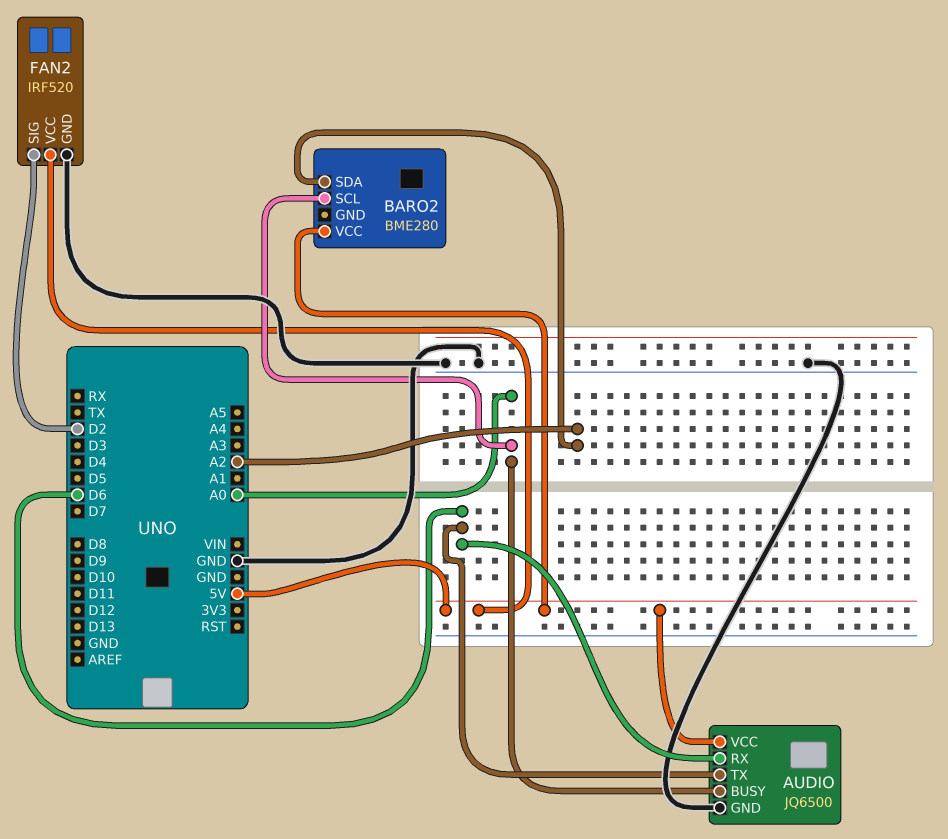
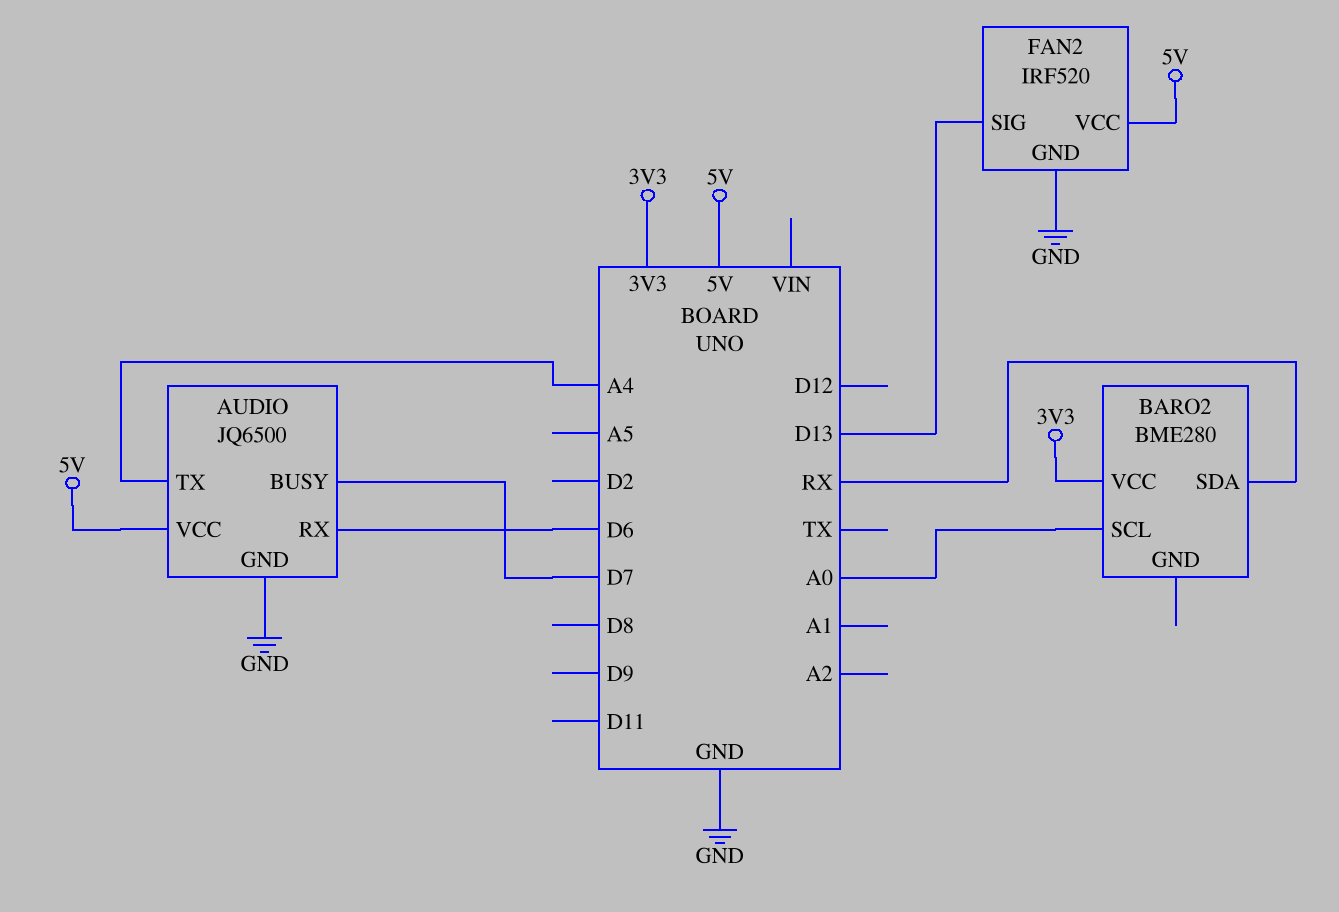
AUDIO pin BUSY: A0 -> D7
AUDIO pin TX: D6 -> A4
BARO2 pin SDA: A2 -> RX
BARO2 pin VCC: 5V -> 3V3
FAN2 pin SIG: D2 -> D13

